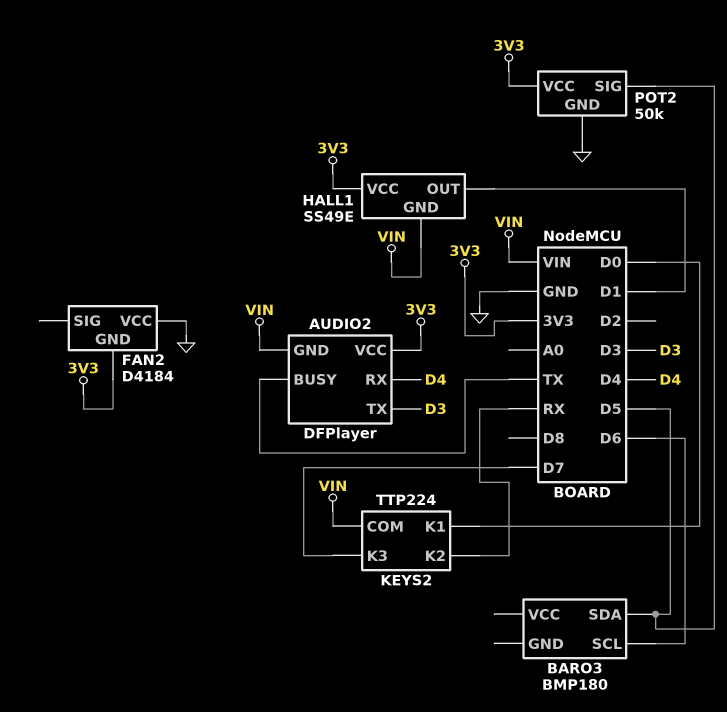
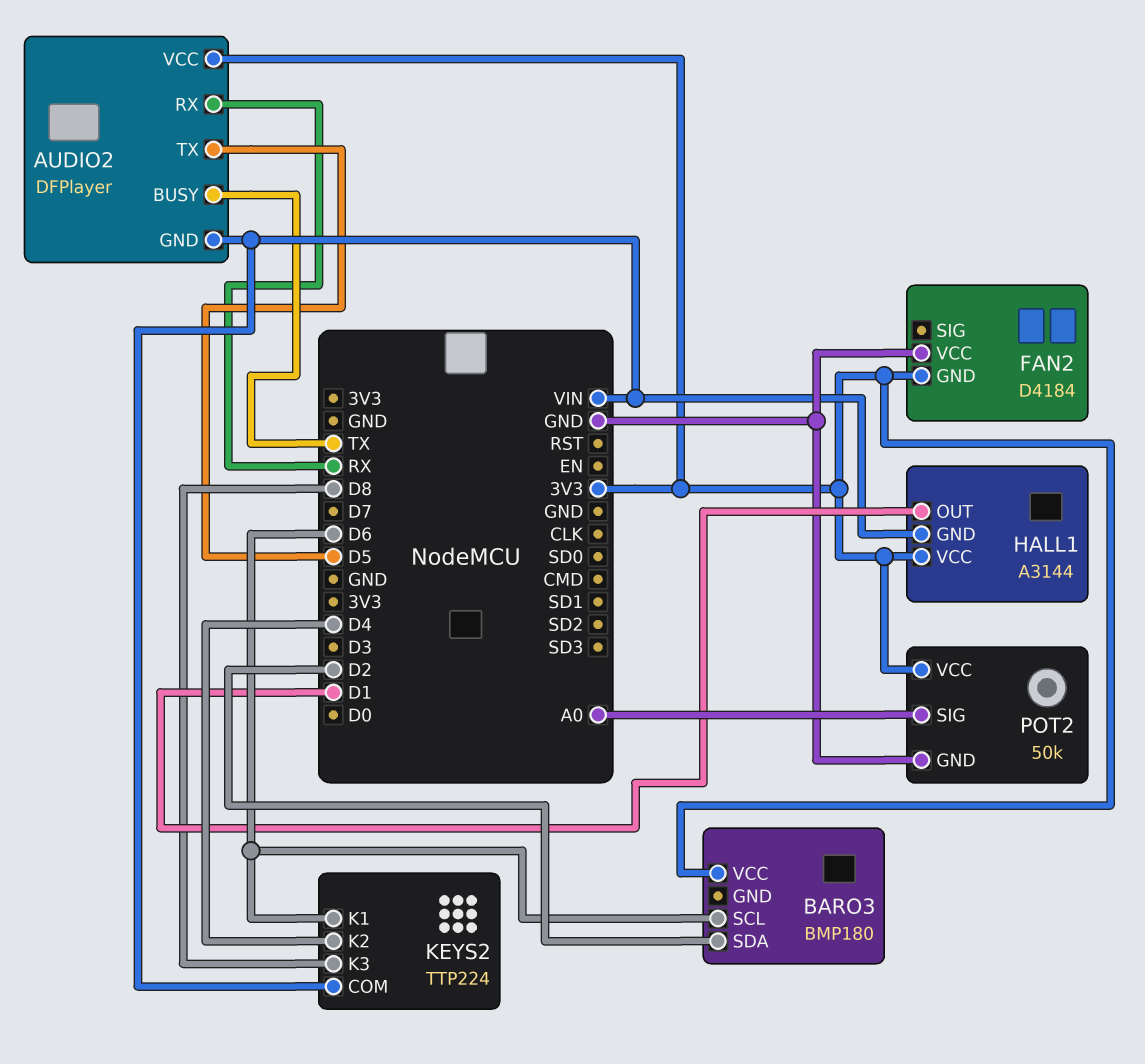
AUDIO2 pin RX: D4 -> RX
AUDIO2 pin TX: D3 -> D5
BARO3 pin SDA: D5 -> D2
BARO3 pin VCC: none -> 3V3
HALL1: SS49E -> A3144
KEYS2 pin K1: D0 -> D6
KEYS2 pin K2: RX -> D4
KEYS2 pin K3: D7 -> D8
POT2 pin SIG: D5 -> A0

